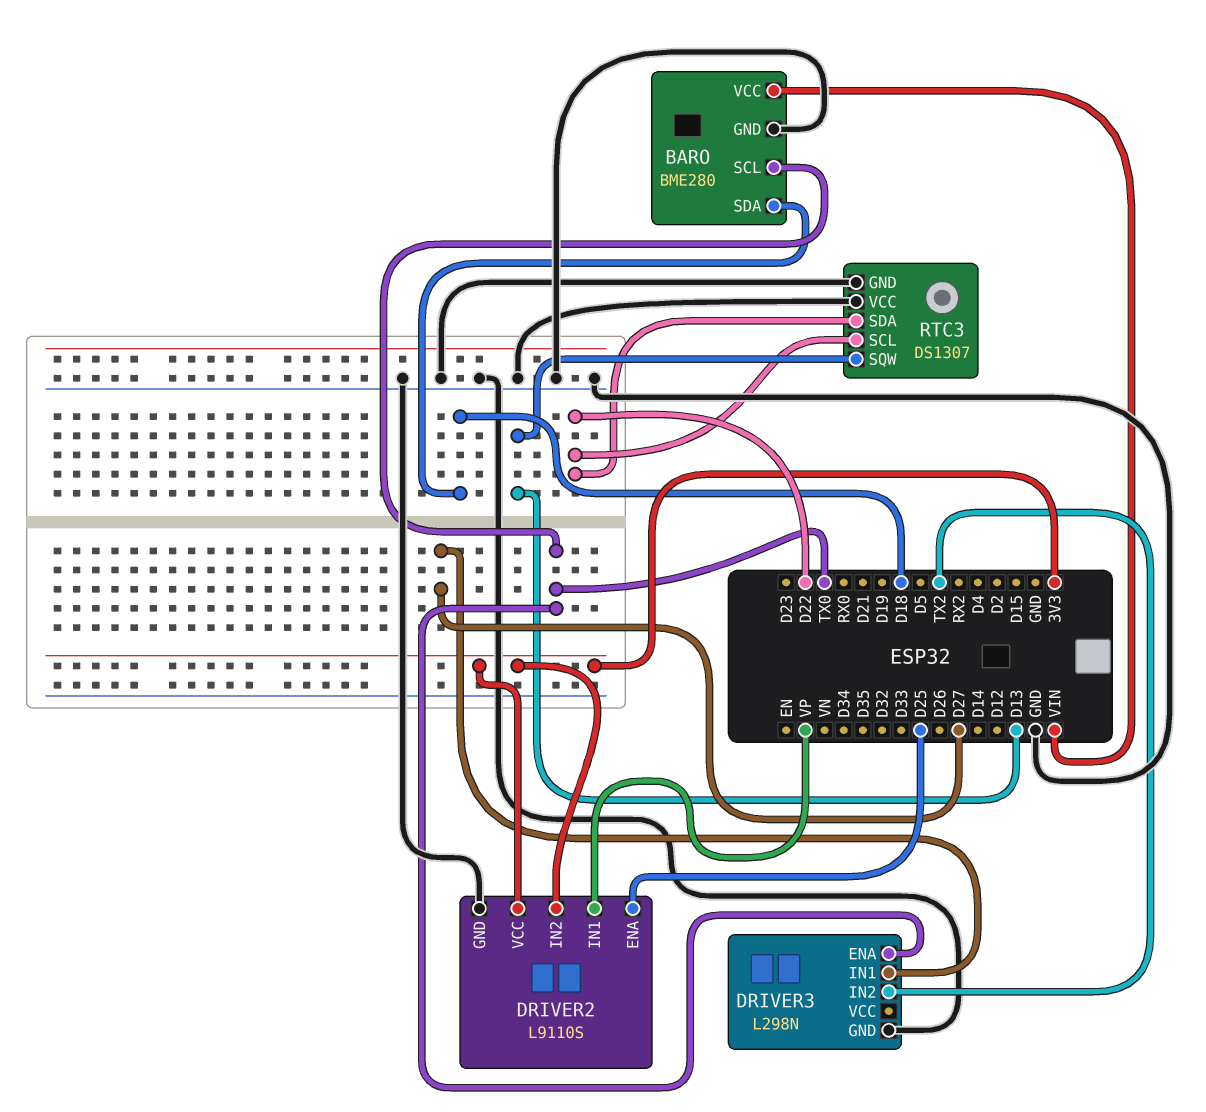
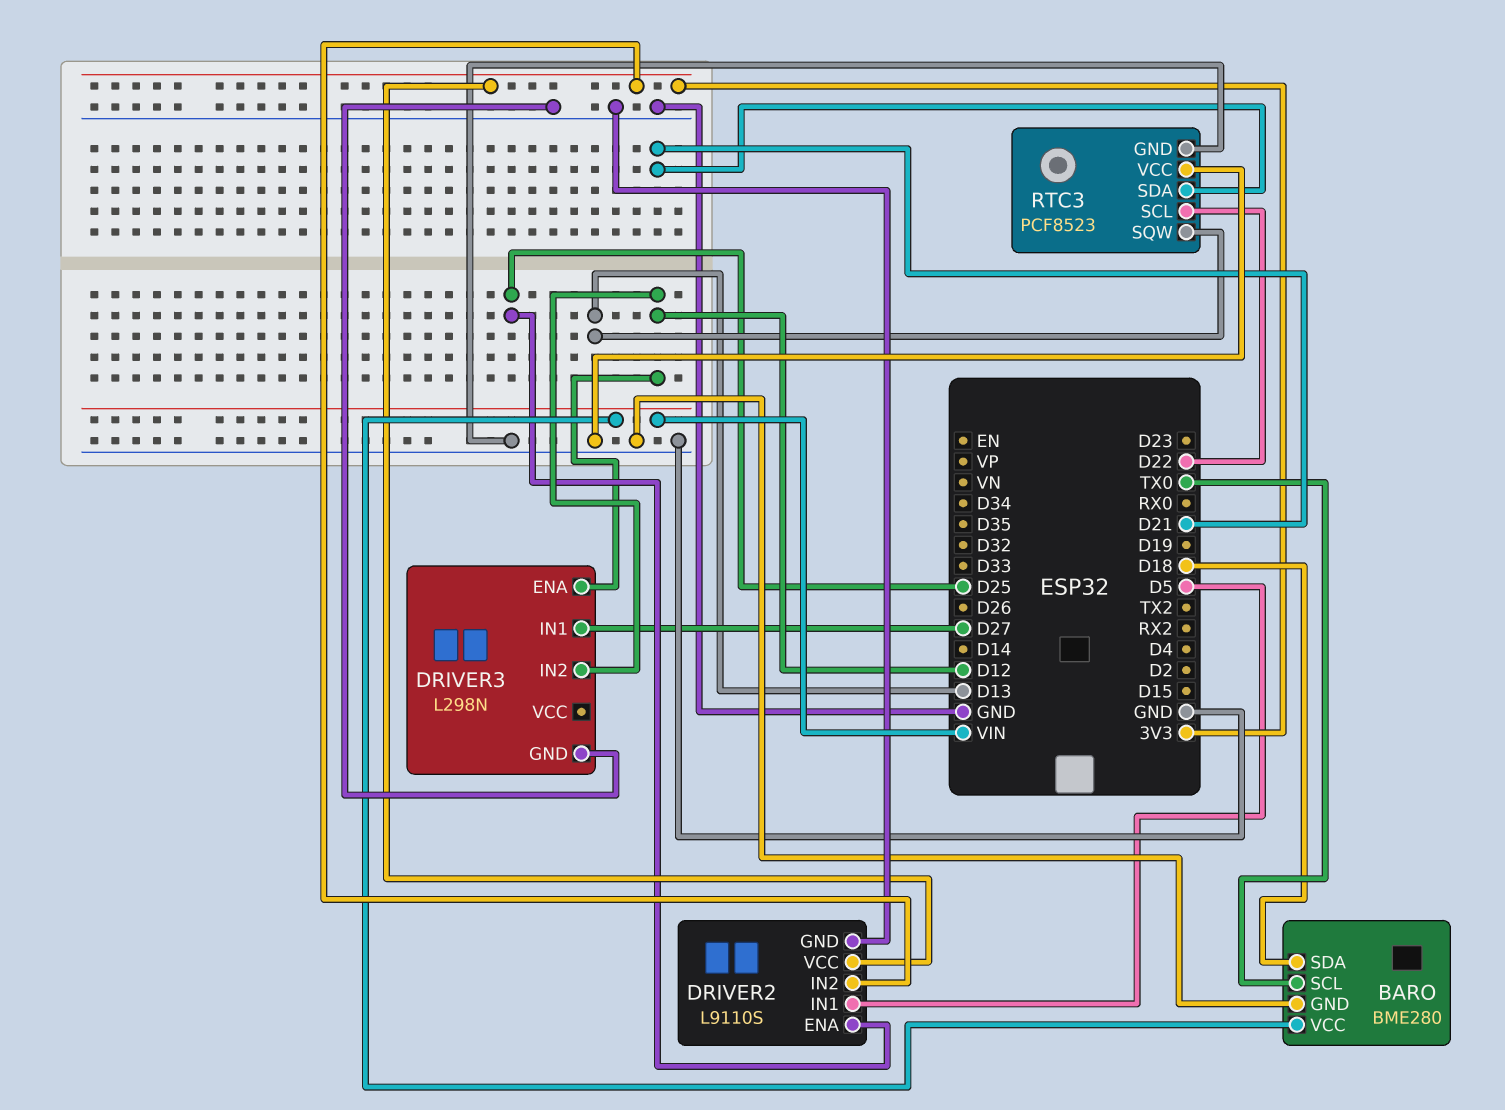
DRIVER2 pin IN1: VP -> D5
DRIVER3 pin ENA: TX0 -> D12
DRIVER3 pin IN2: TX2 -> D12
RTC3: DS1307 -> PCF8523
RTC3 pin SDA: D22 -> D21

